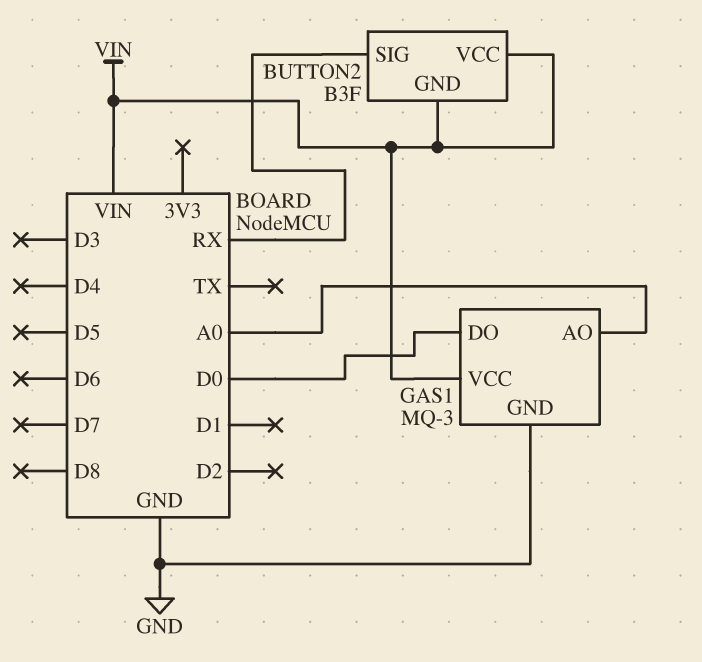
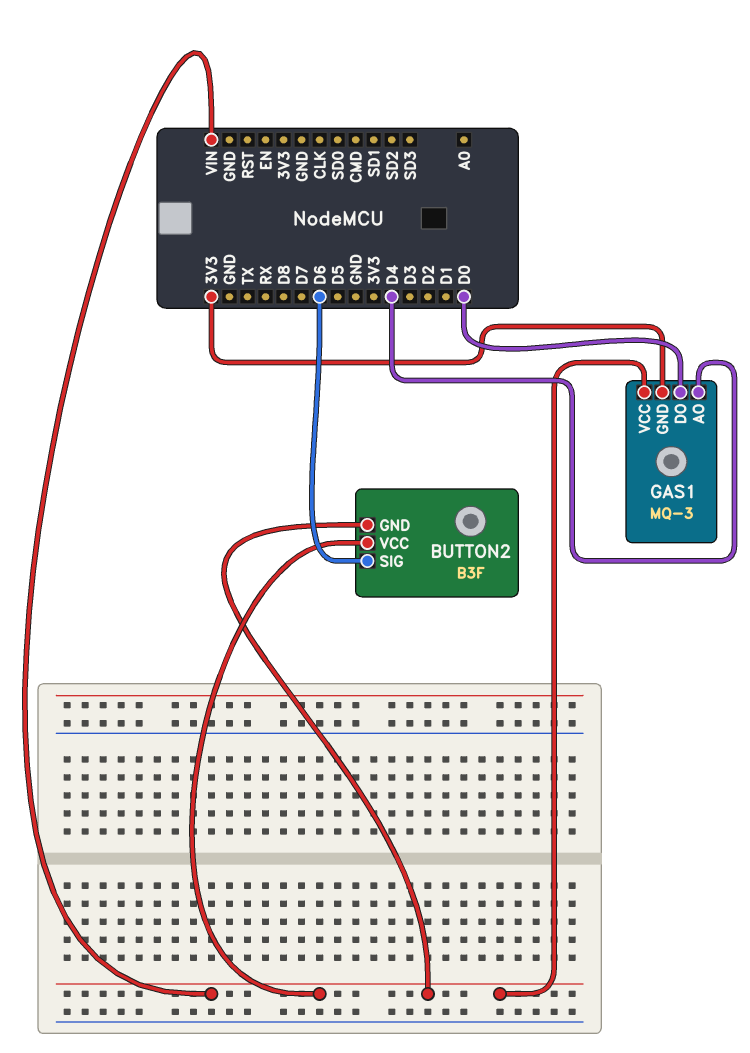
BUTTON2 pin SIG: RX -> D6
GAS1 pin AO: A0 -> D4
GAS1 pin GND: GND -> 3V3

